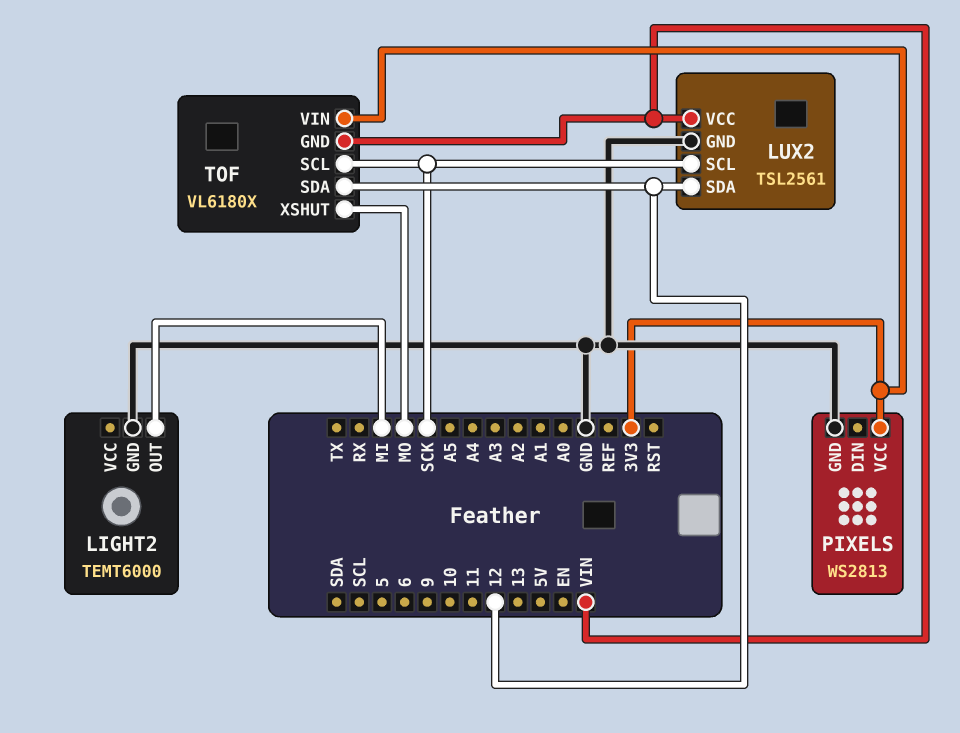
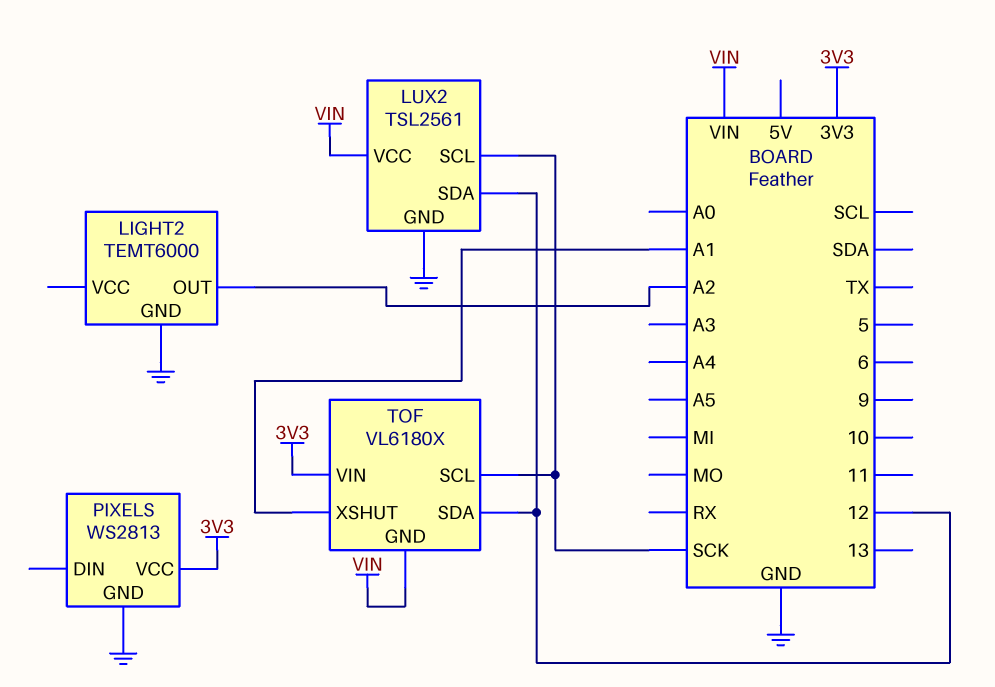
LIGHT2 pin OUT: MI -> A2
TOF pin XSHUT: MO -> A1

